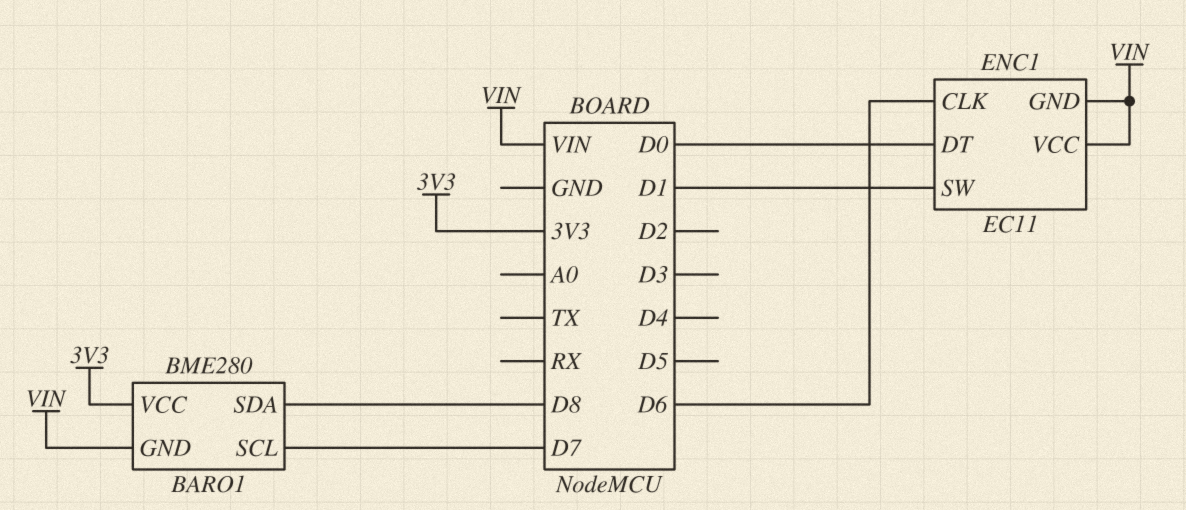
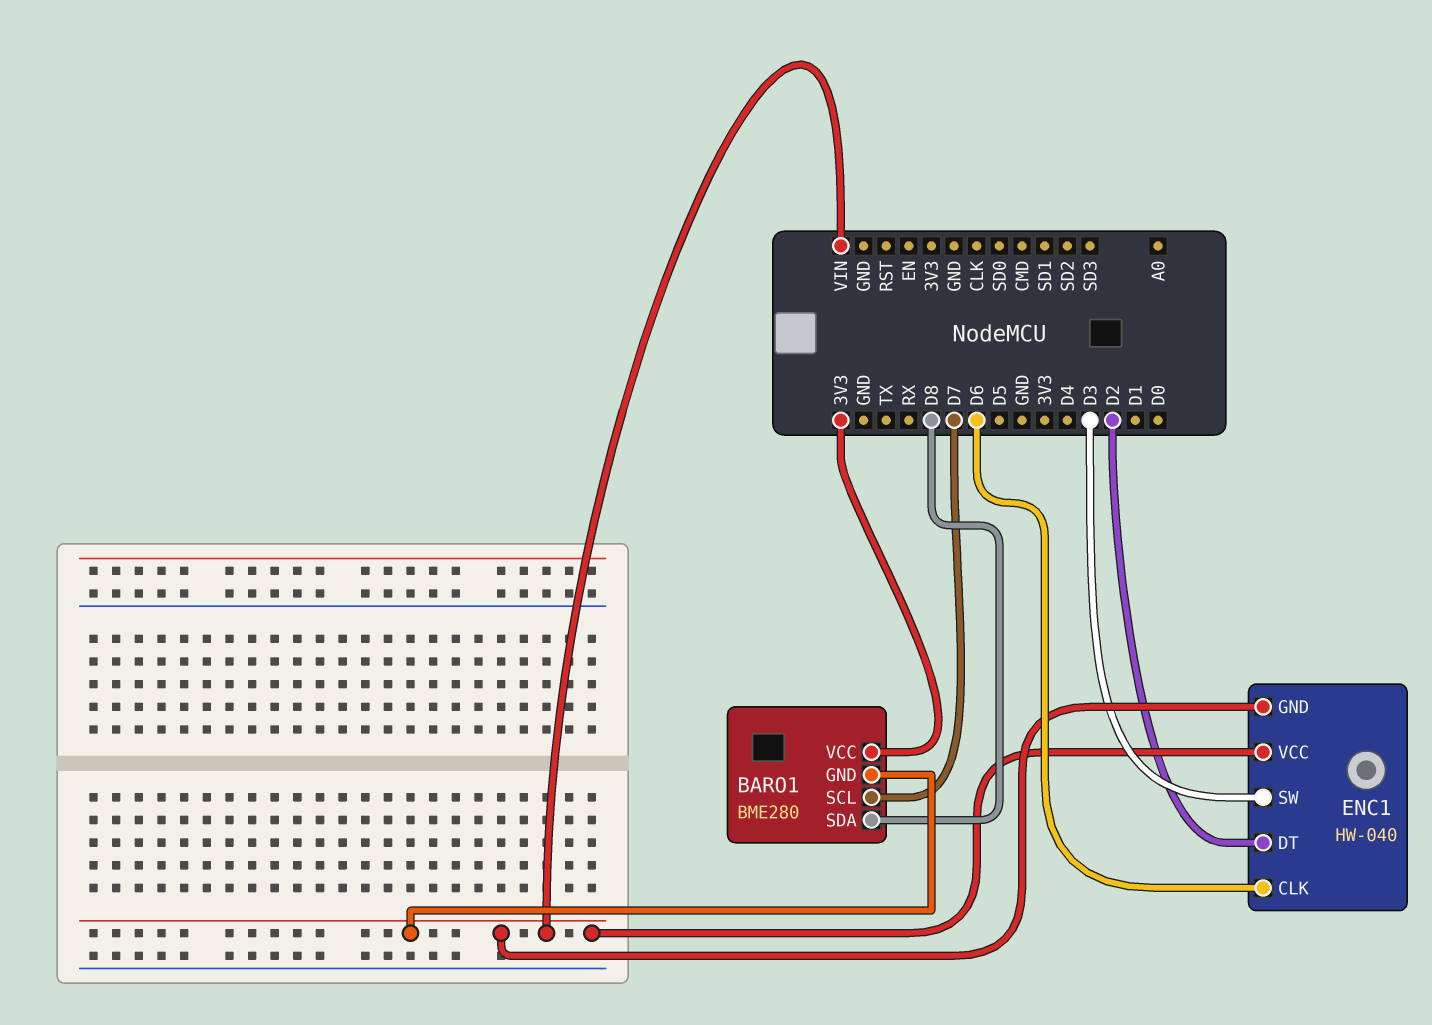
ENC1: EC11 -> HW-040
ENC1 pin DT: D0 -> D2
ENC1 pin SW: D1 -> D3

